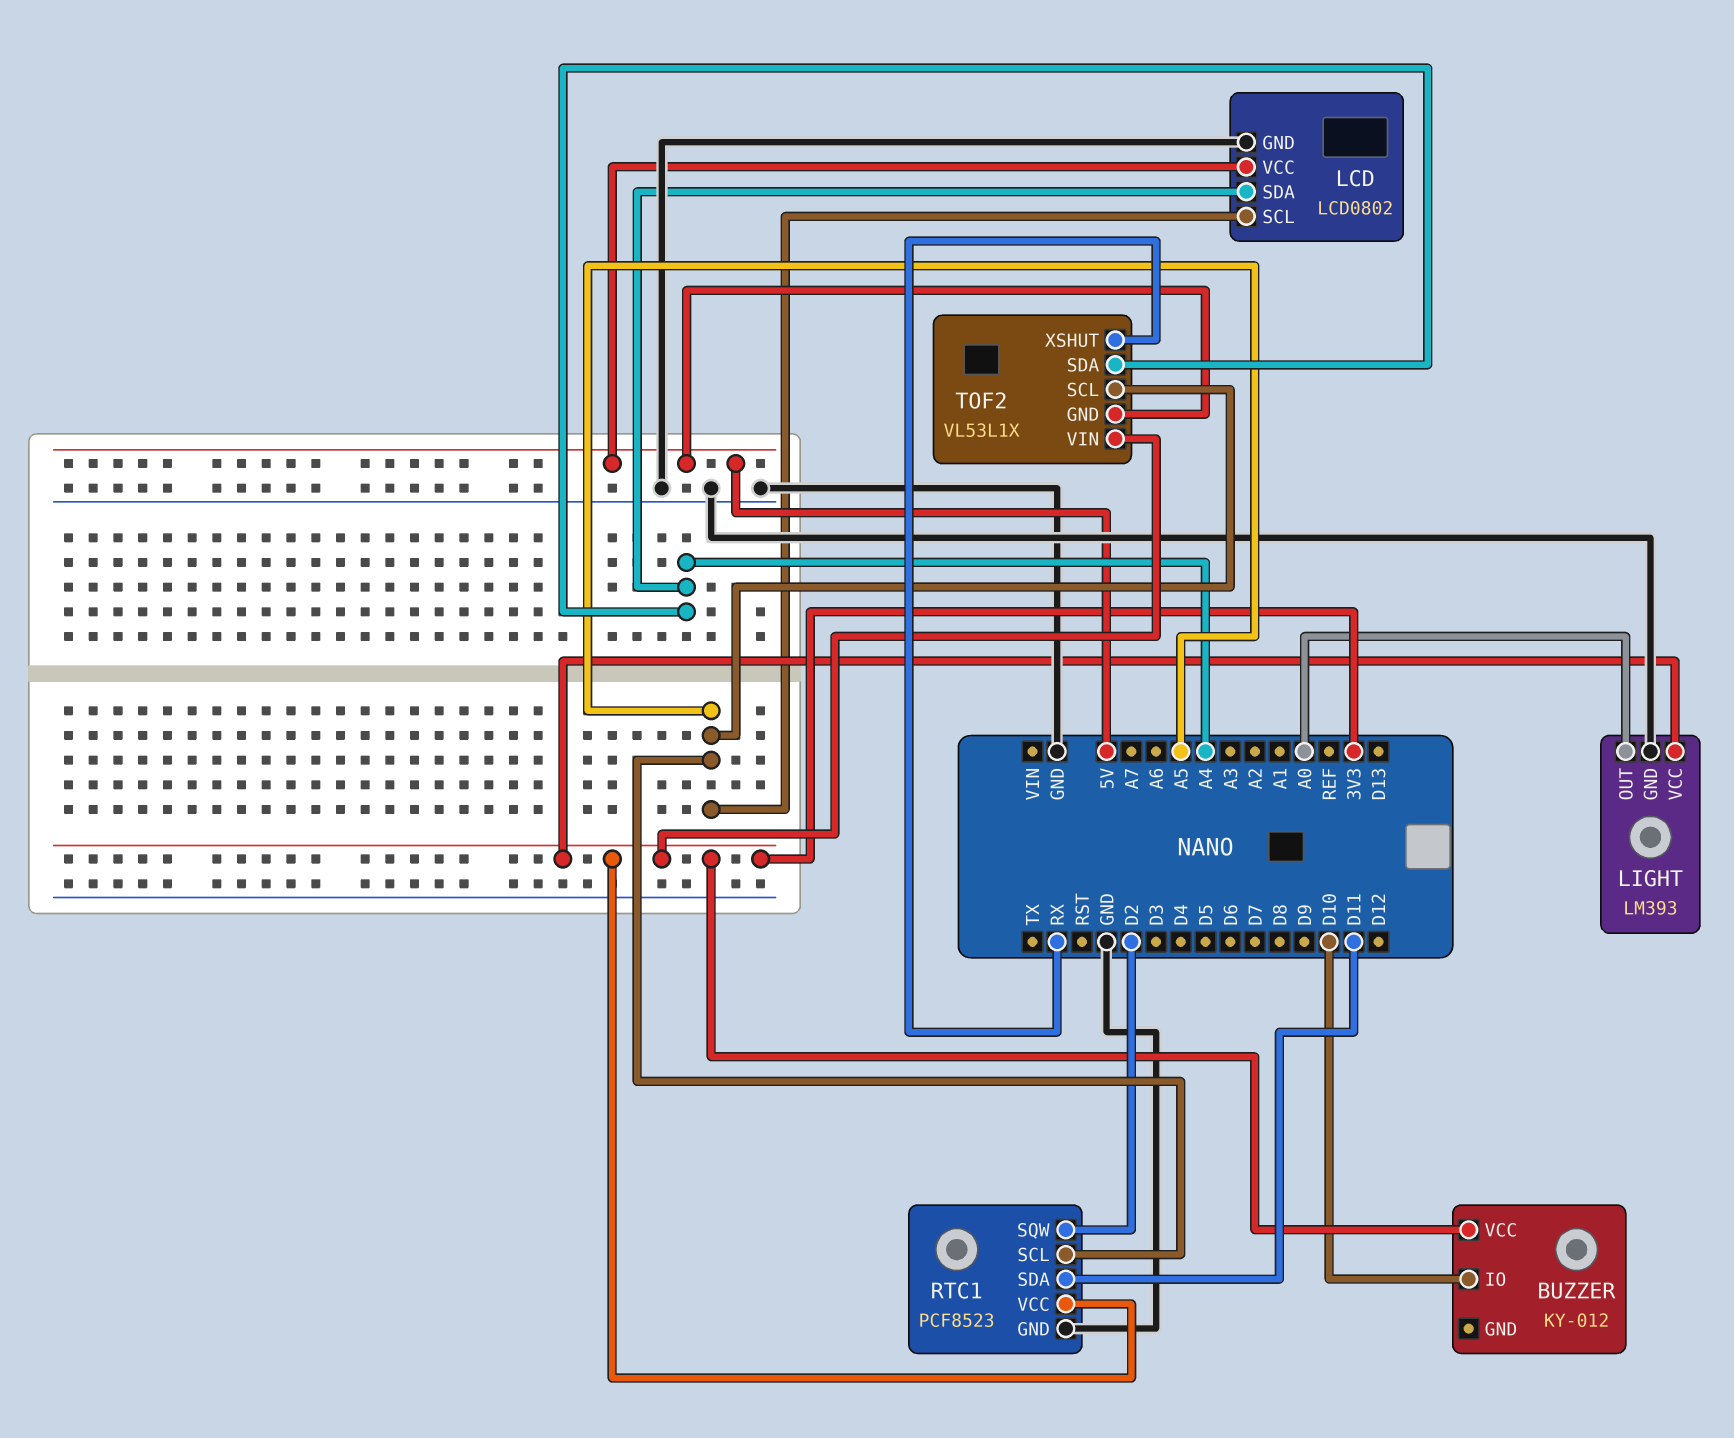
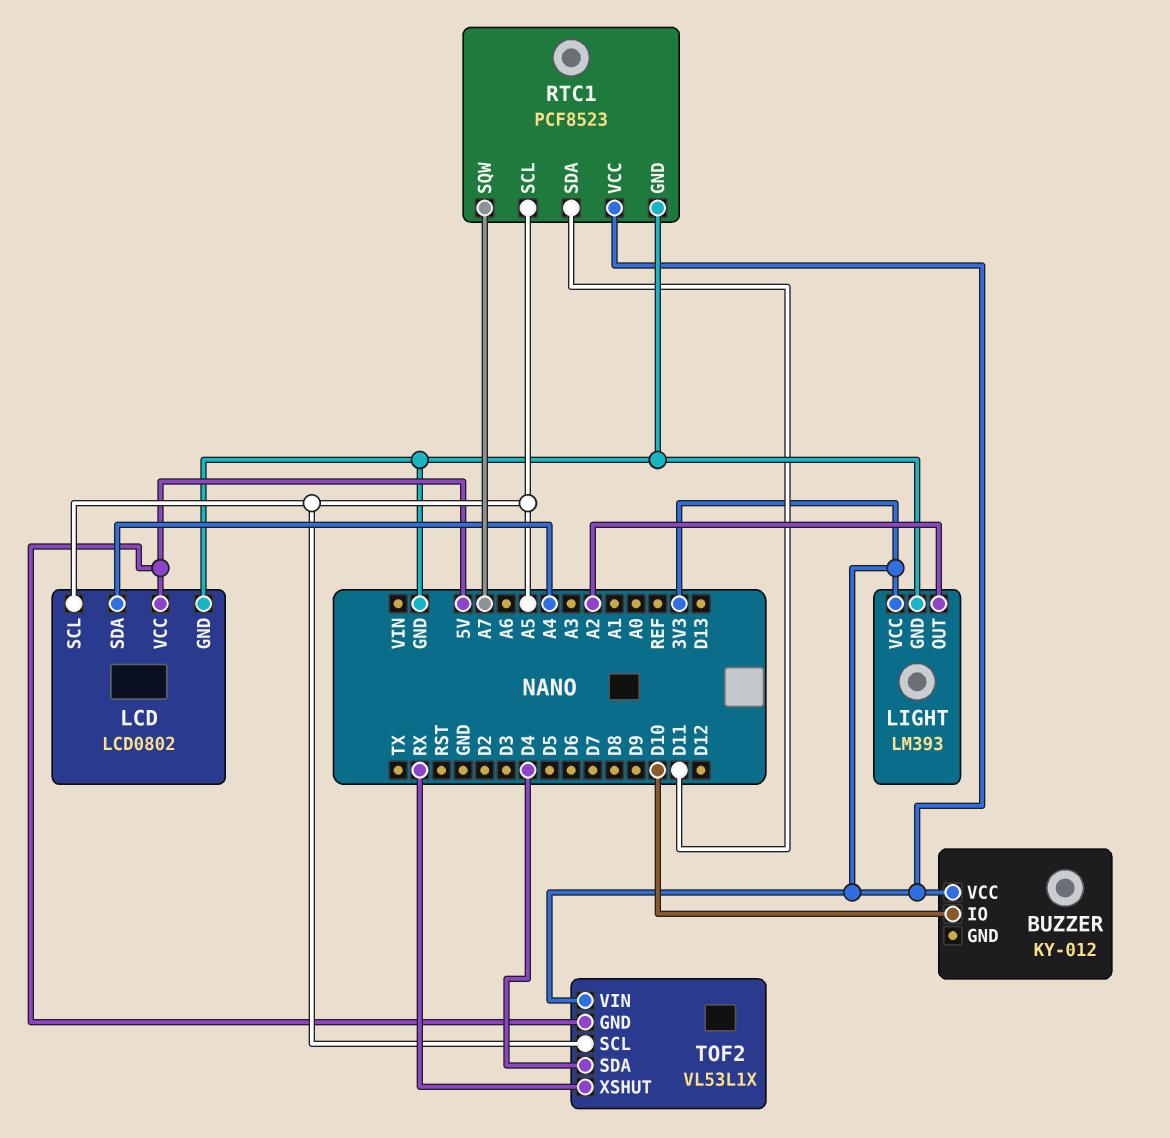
LIGHT pin OUT: A0 -> A2
RTC1 pin SQW: D2 -> A7
TOF2 pin SDA: A4 -> D4

